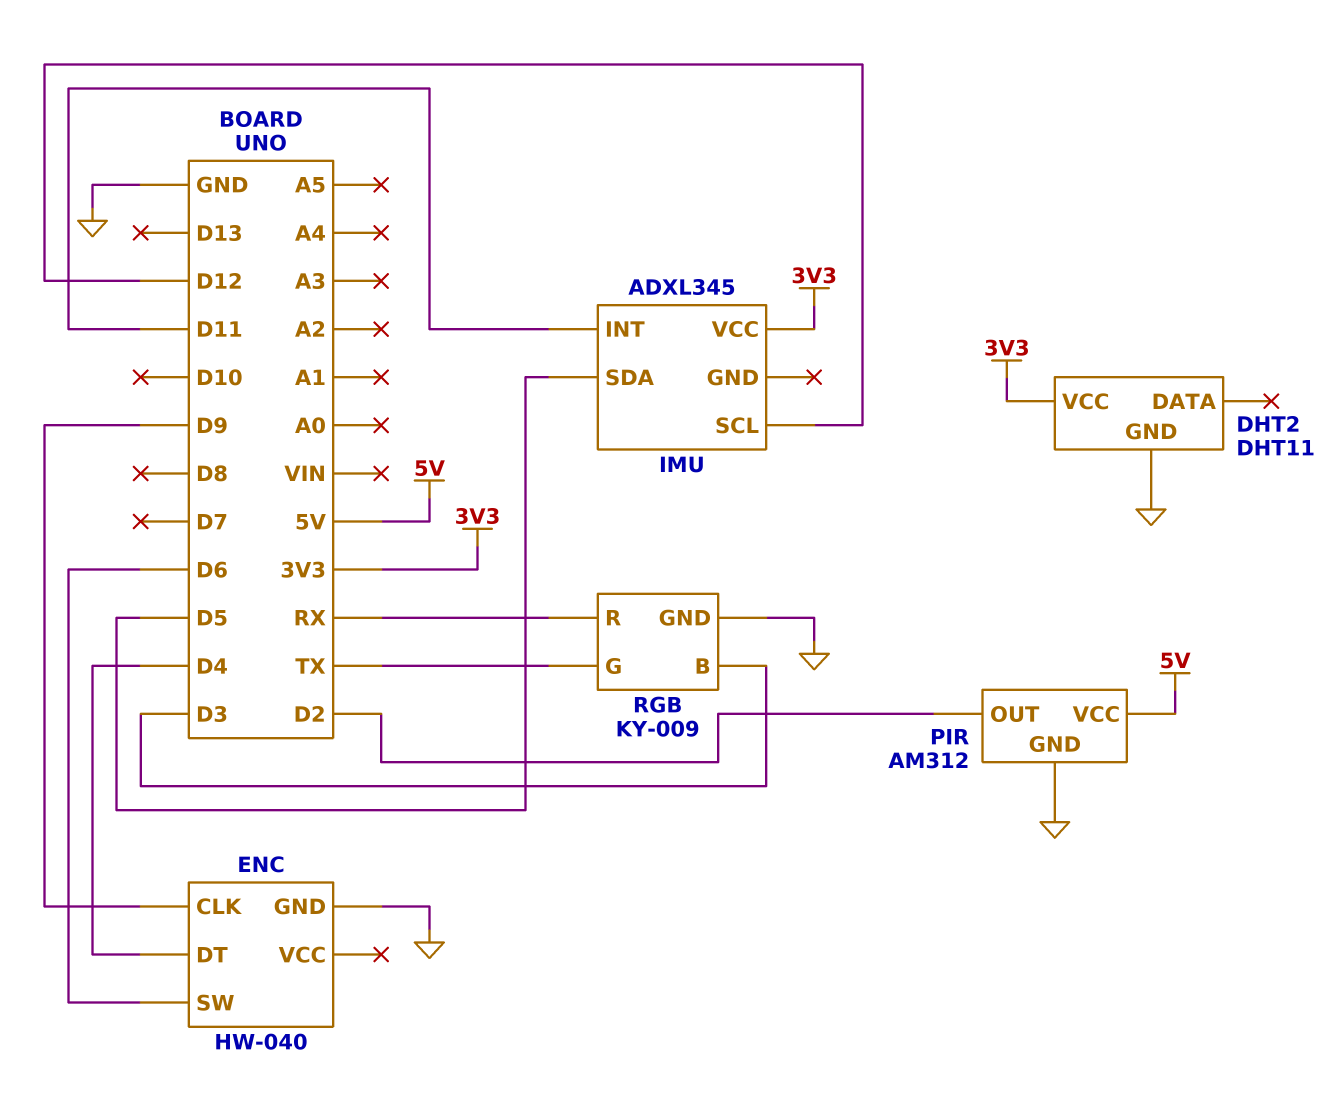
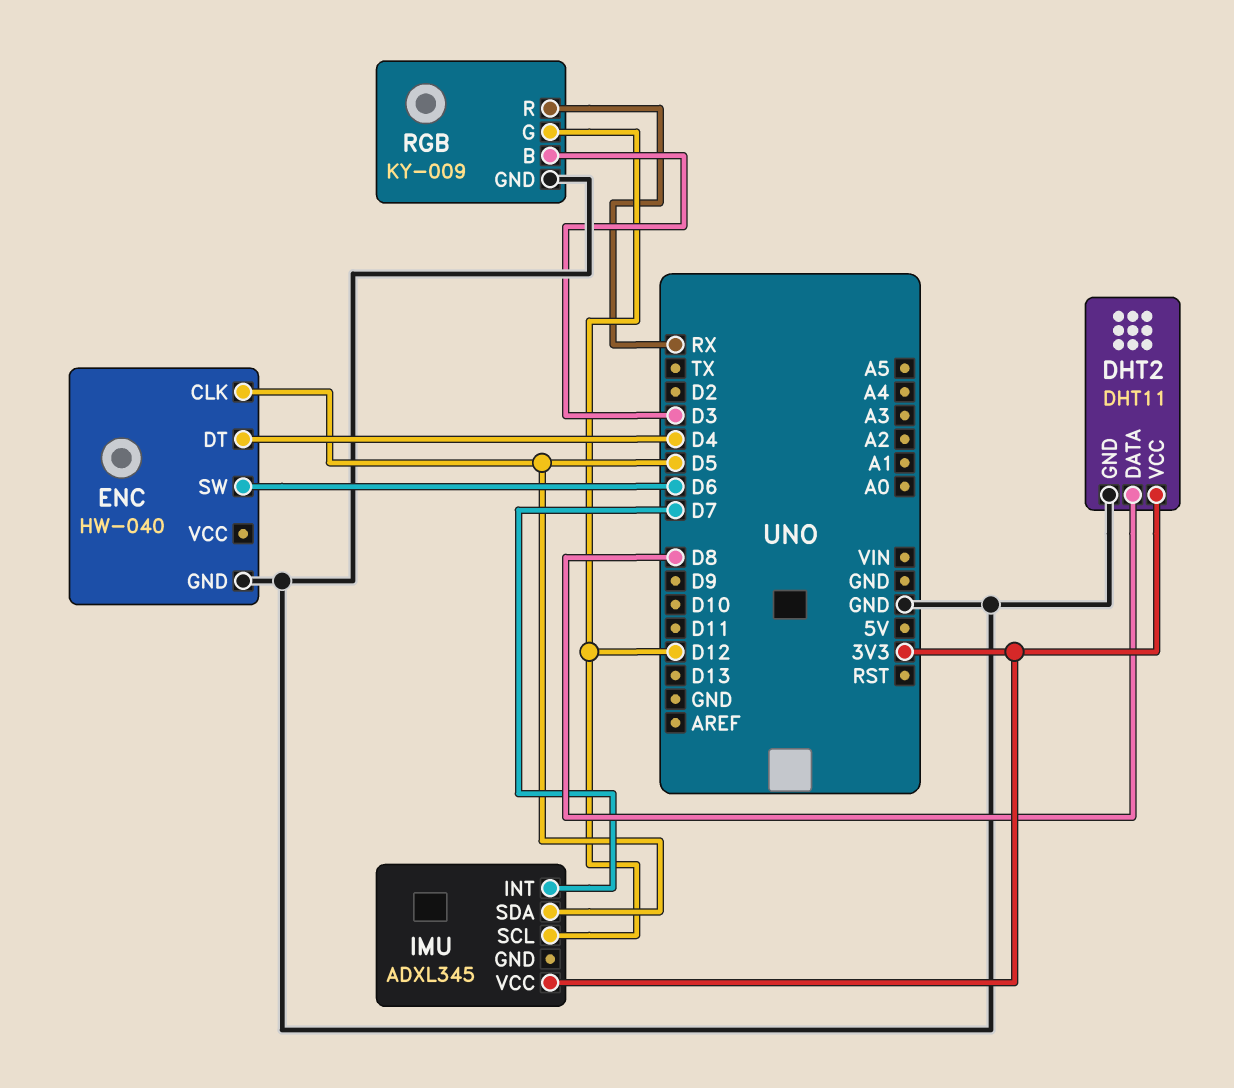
DHT2 pin DATA: none -> D8
ENC pin CLK: D9 -> D5
IMU pin INT: D11 -> D7
PIR: AM312 -> none
PIR pin GND: GND -> none
PIR pin OUT: D2 -> none
PIR pin VCC: 5V -> none
RGB pin G: TX -> D12

